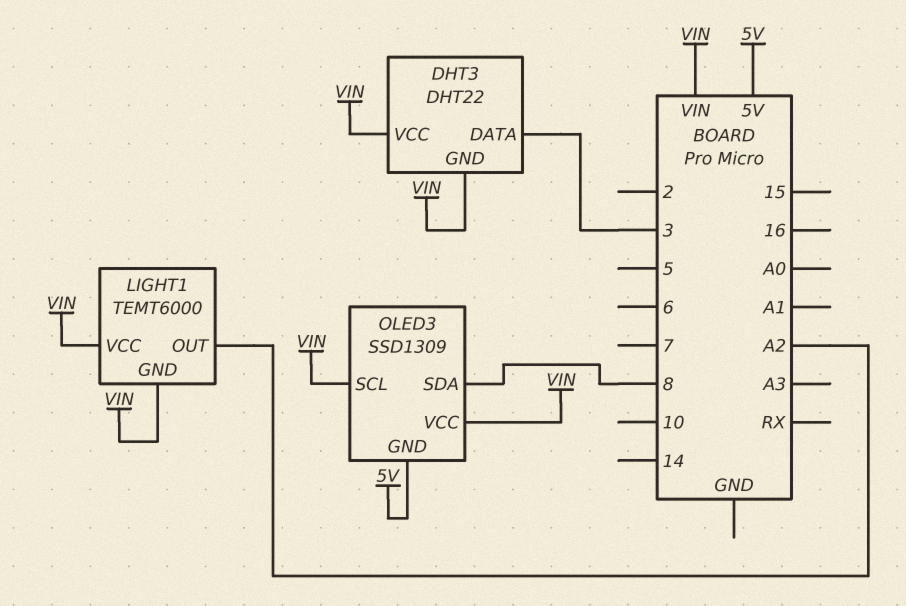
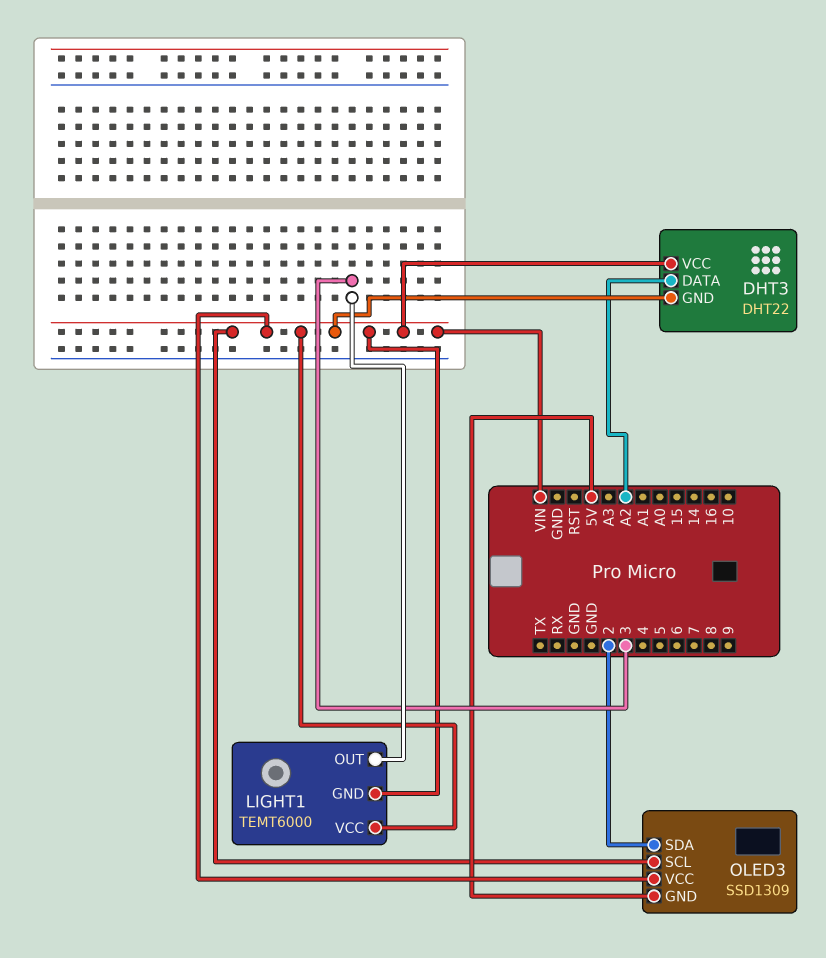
DHT3 pin DATA: 3 -> A2
LIGHT1 pin OUT: A2 -> 3
OLED3 pin SDA: 8 -> 2

